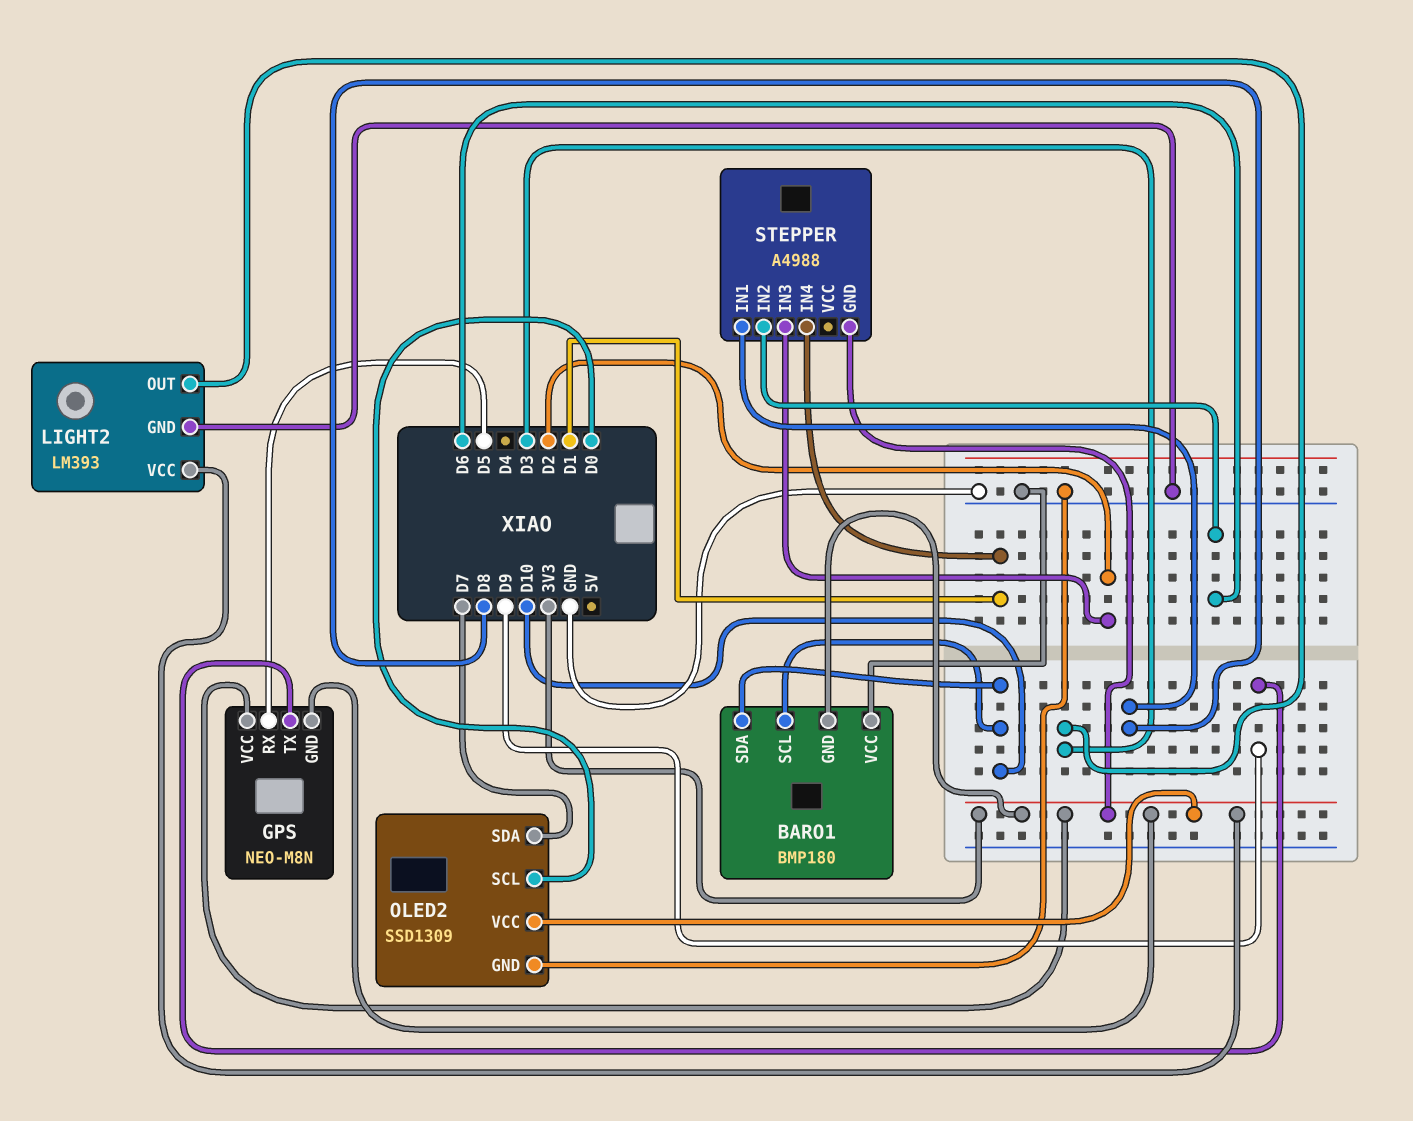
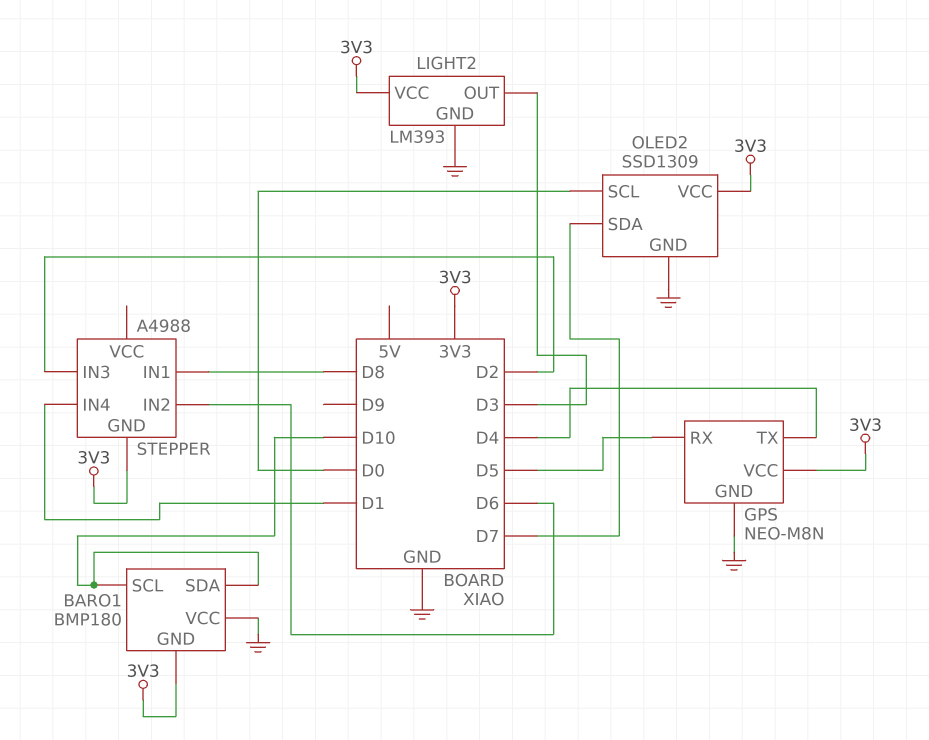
GPS pin GND: 3V3 -> GND
GPS pin TX: D9 -> D4

